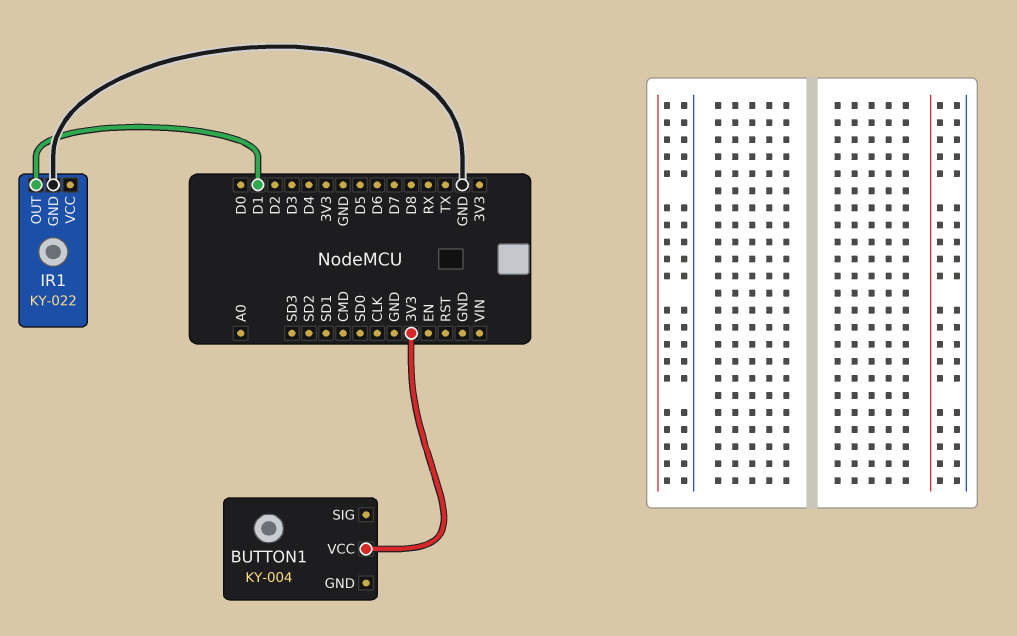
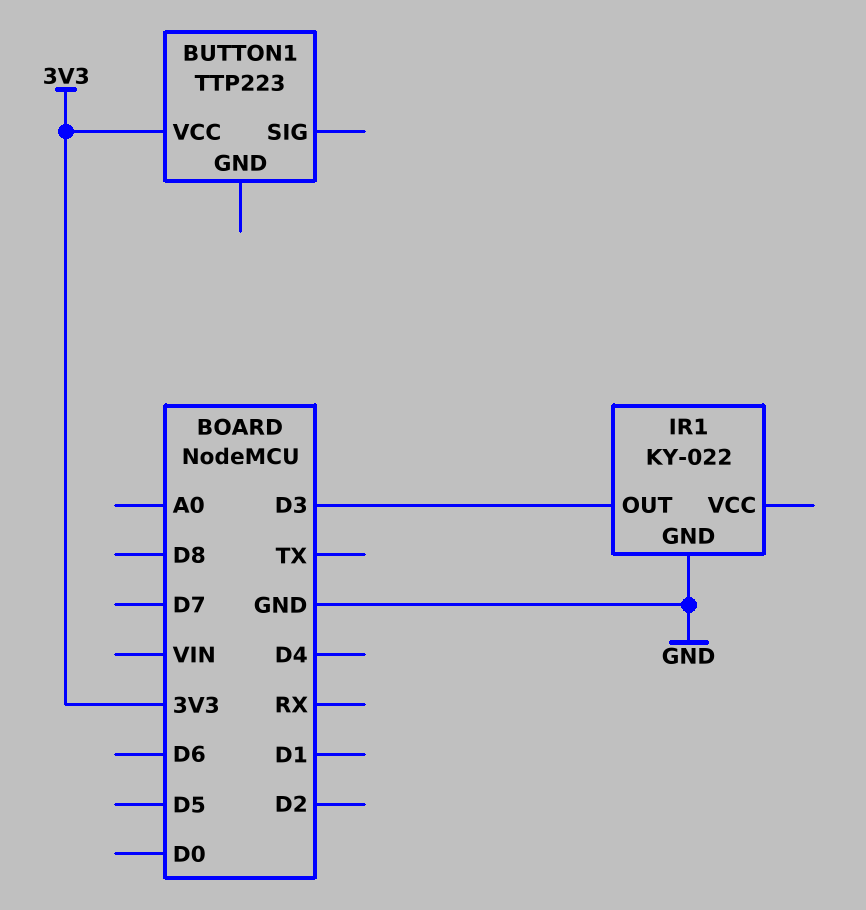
BUTTON1: KY-004 -> TTP223
IR1 pin OUT: D1 -> D3

